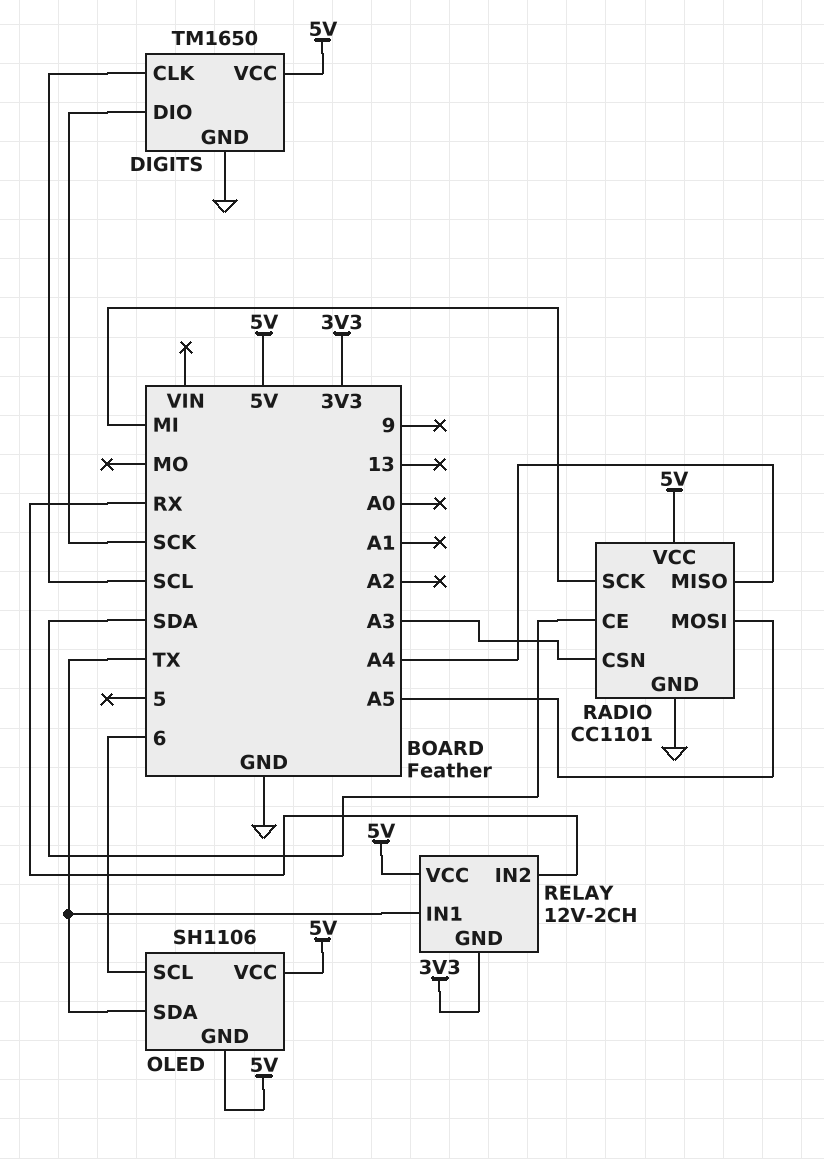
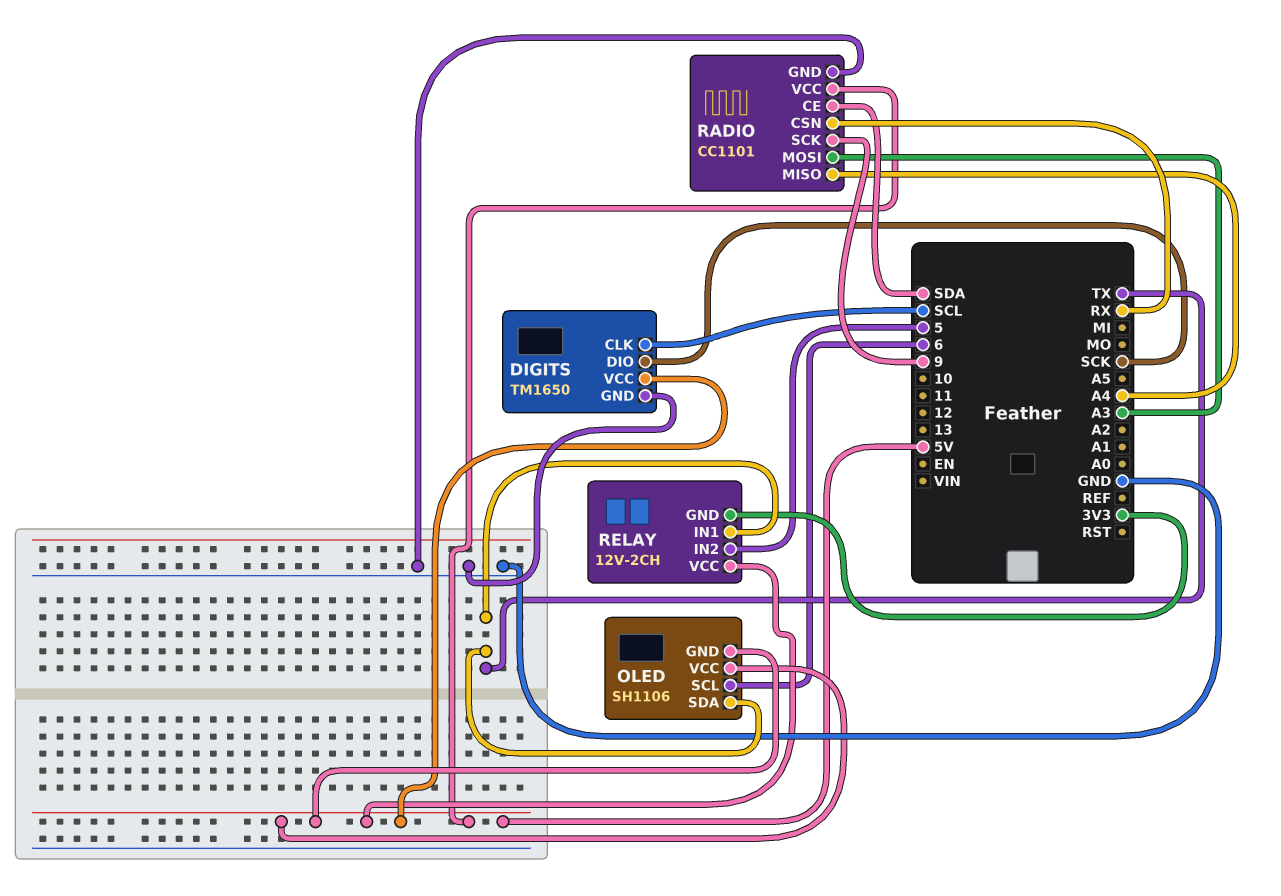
RADIO pin CSN: A3 -> RX
RADIO pin MOSI: A5 -> A3
RADIO pin SCK: MI -> 9
RELAY pin IN2: RX -> 5

